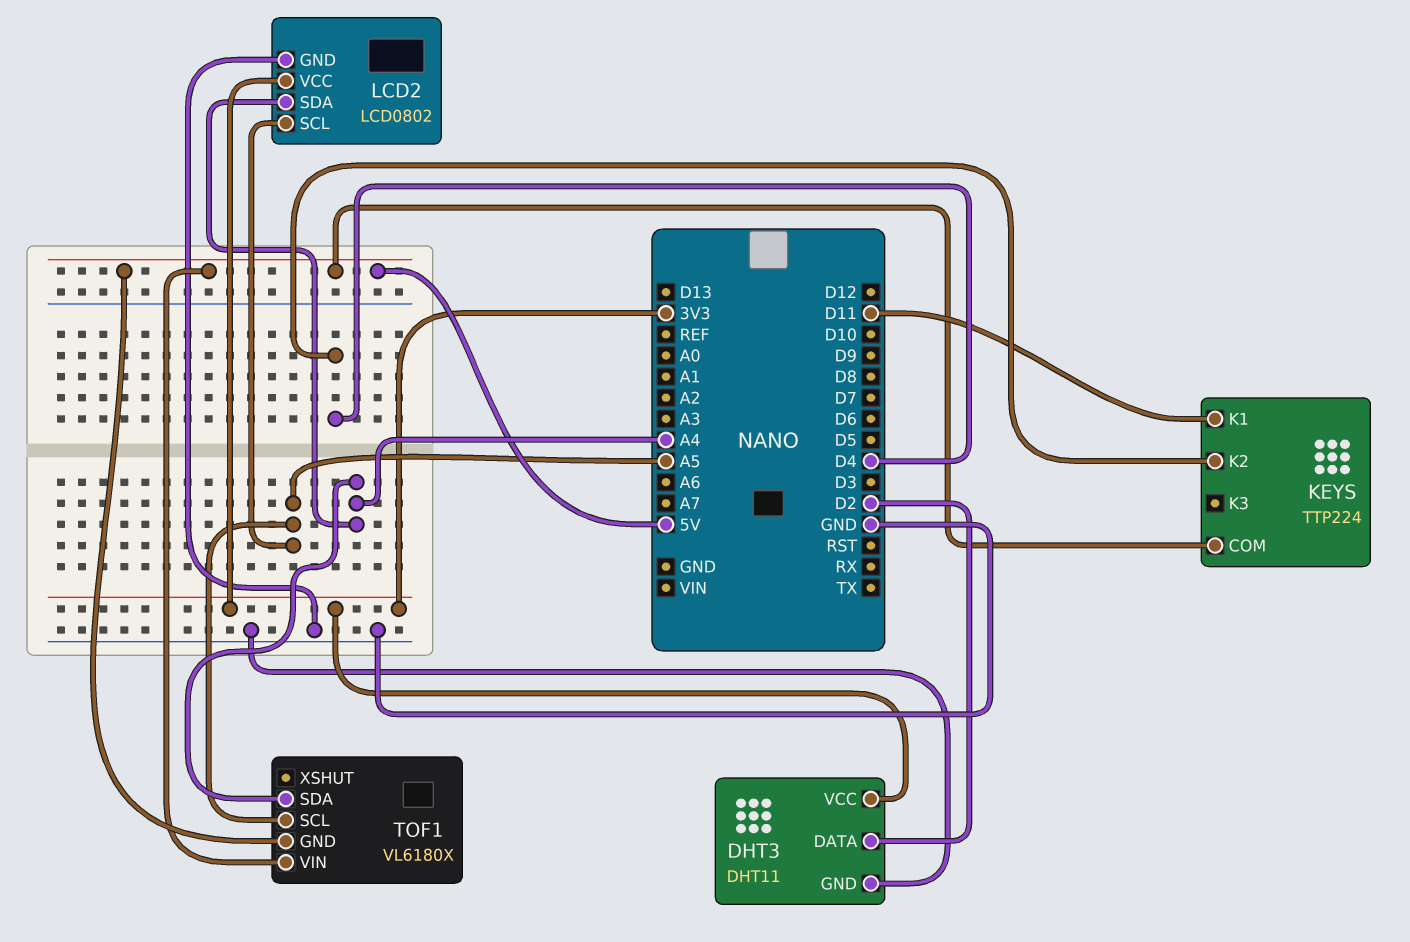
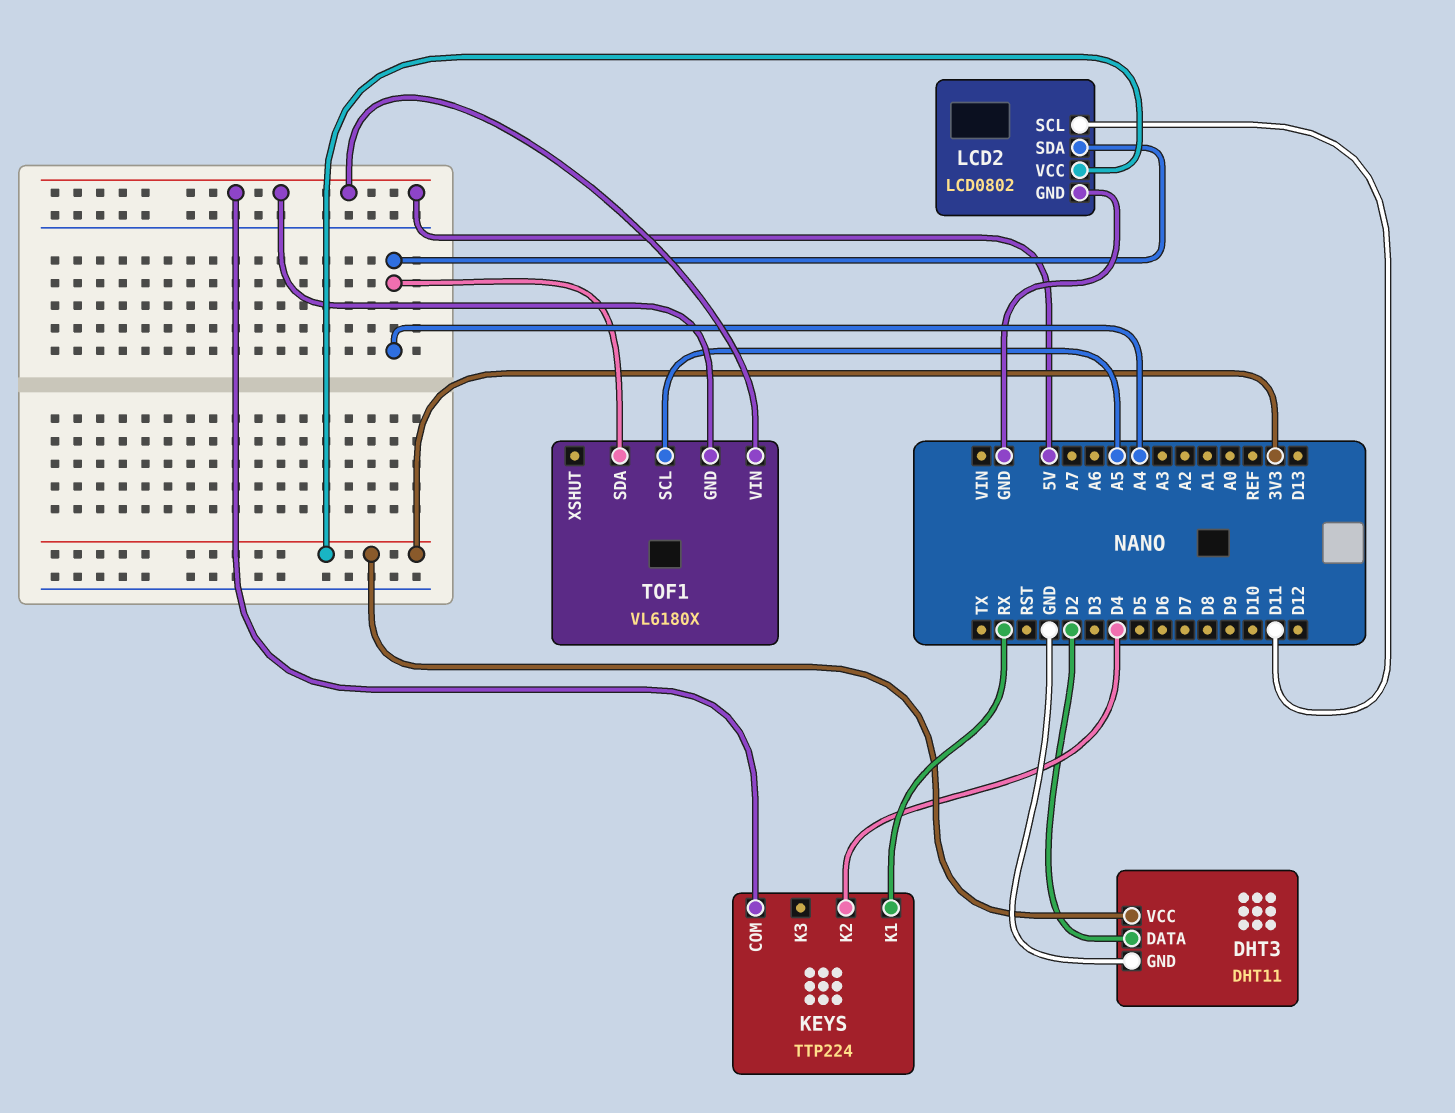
KEYS pin K1: D11 -> RX
LCD2 pin SCL: A5 -> D11

